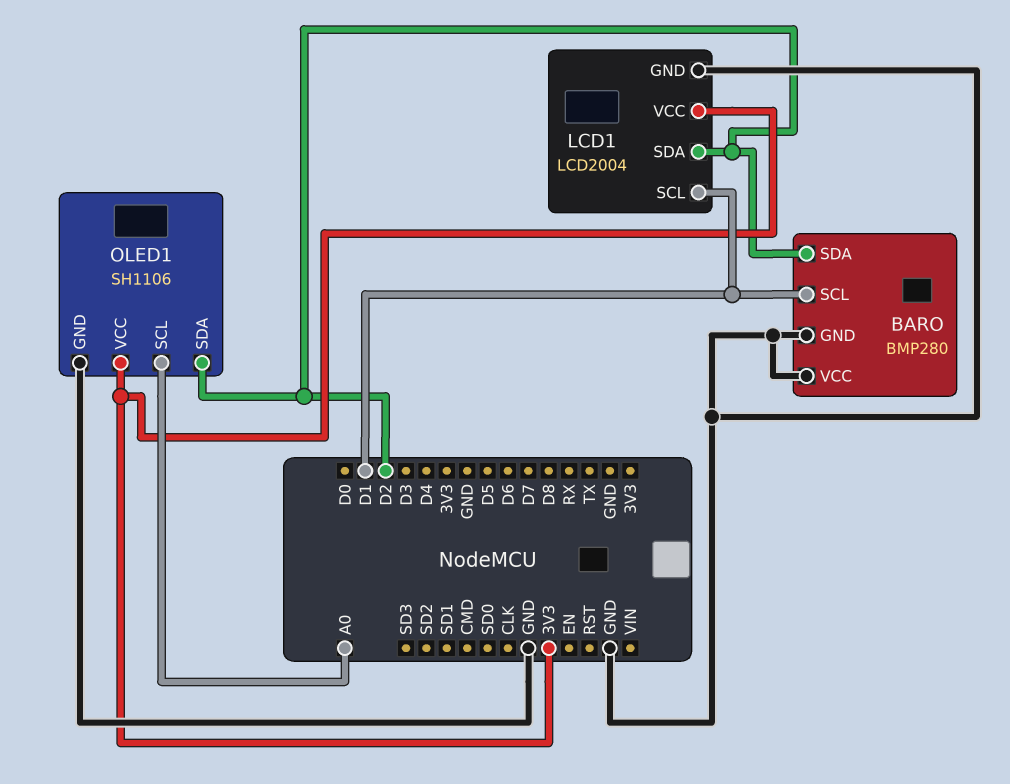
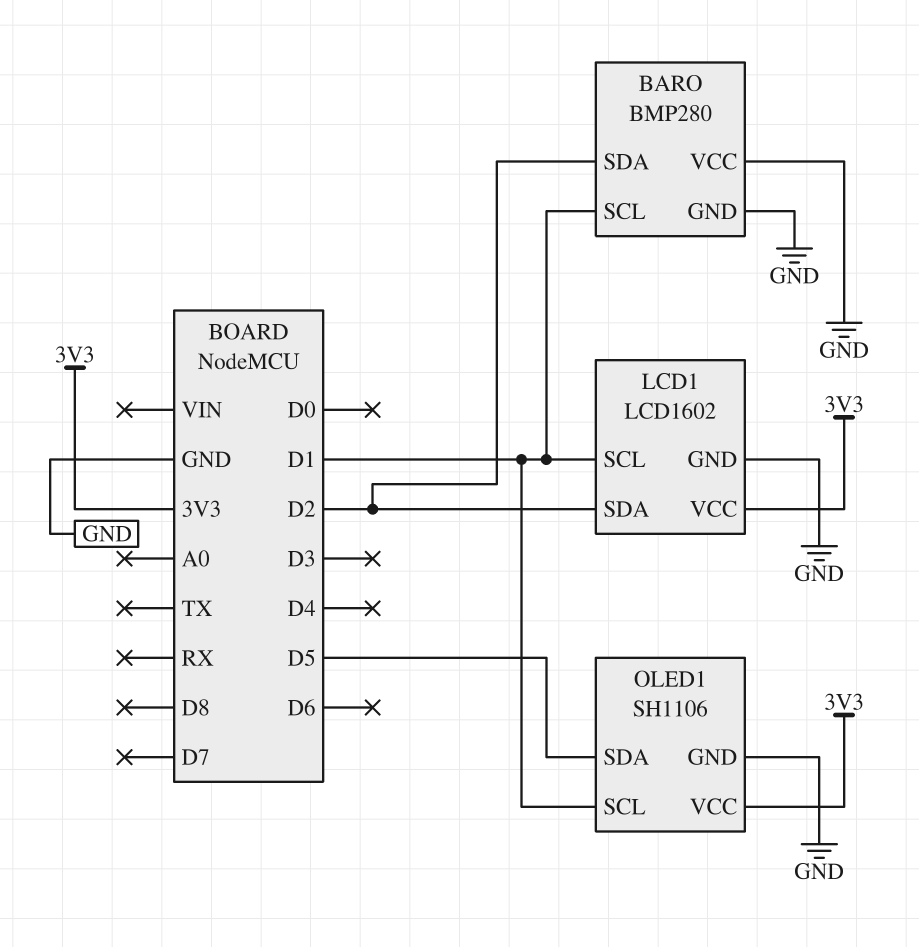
LCD1: LCD2004 -> LCD1602
OLED1 pin SCL: A0 -> D1
OLED1 pin SDA: D2 -> D5

